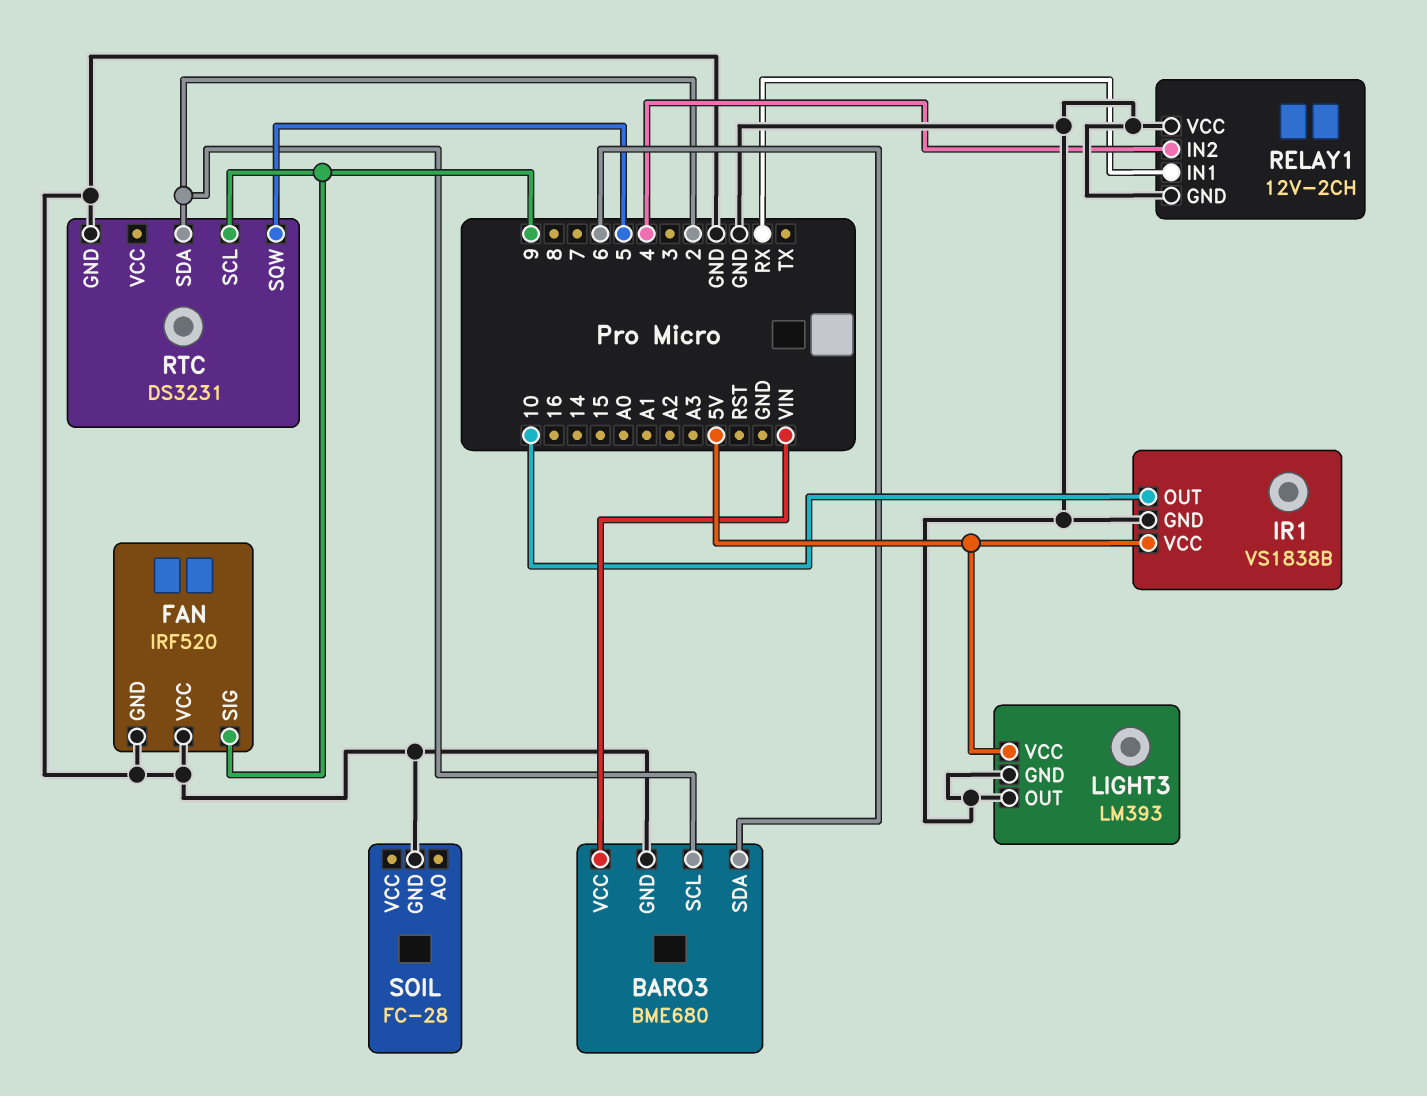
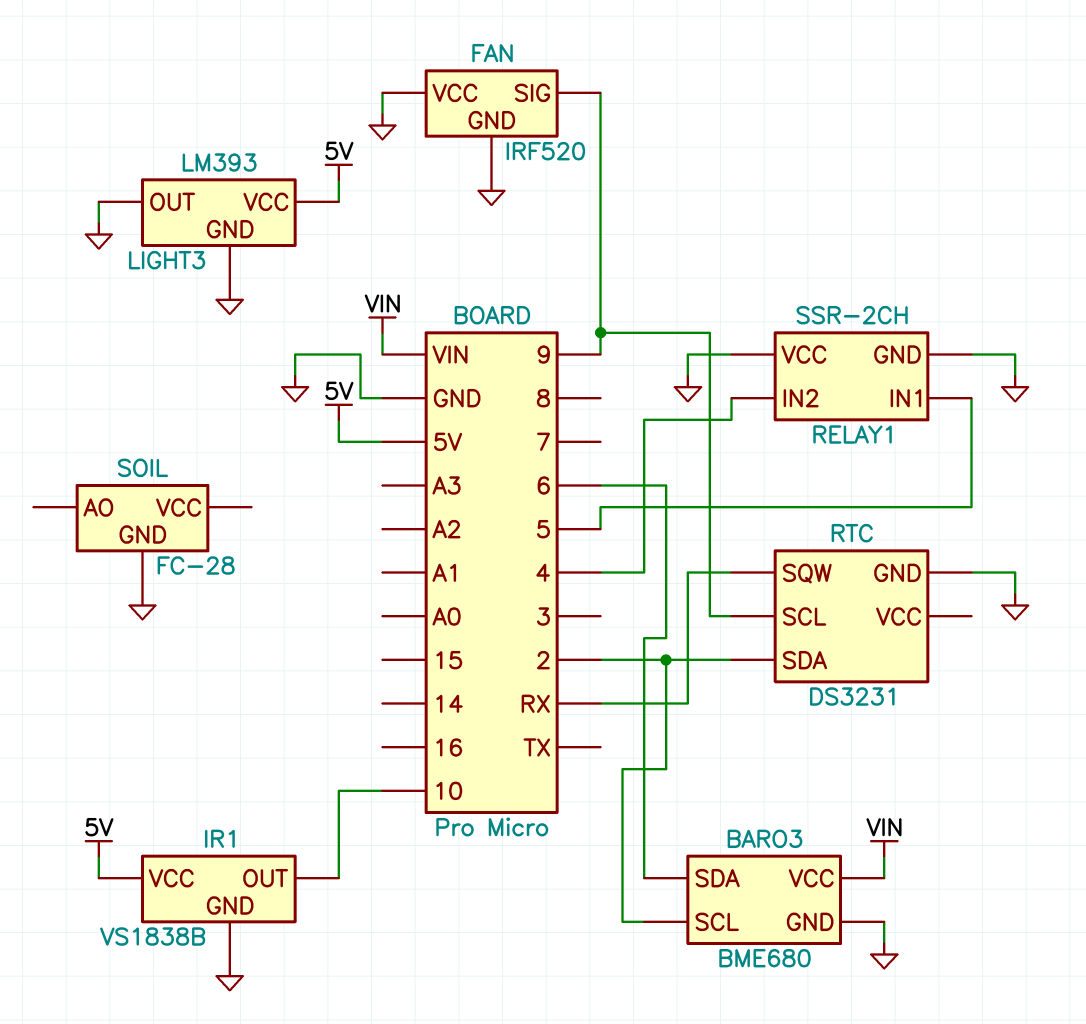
RELAY1: 12V-2CH -> SSR-2CH
RELAY1 pin IN1: RX -> 5
RTC pin SQW: 5 -> RX

